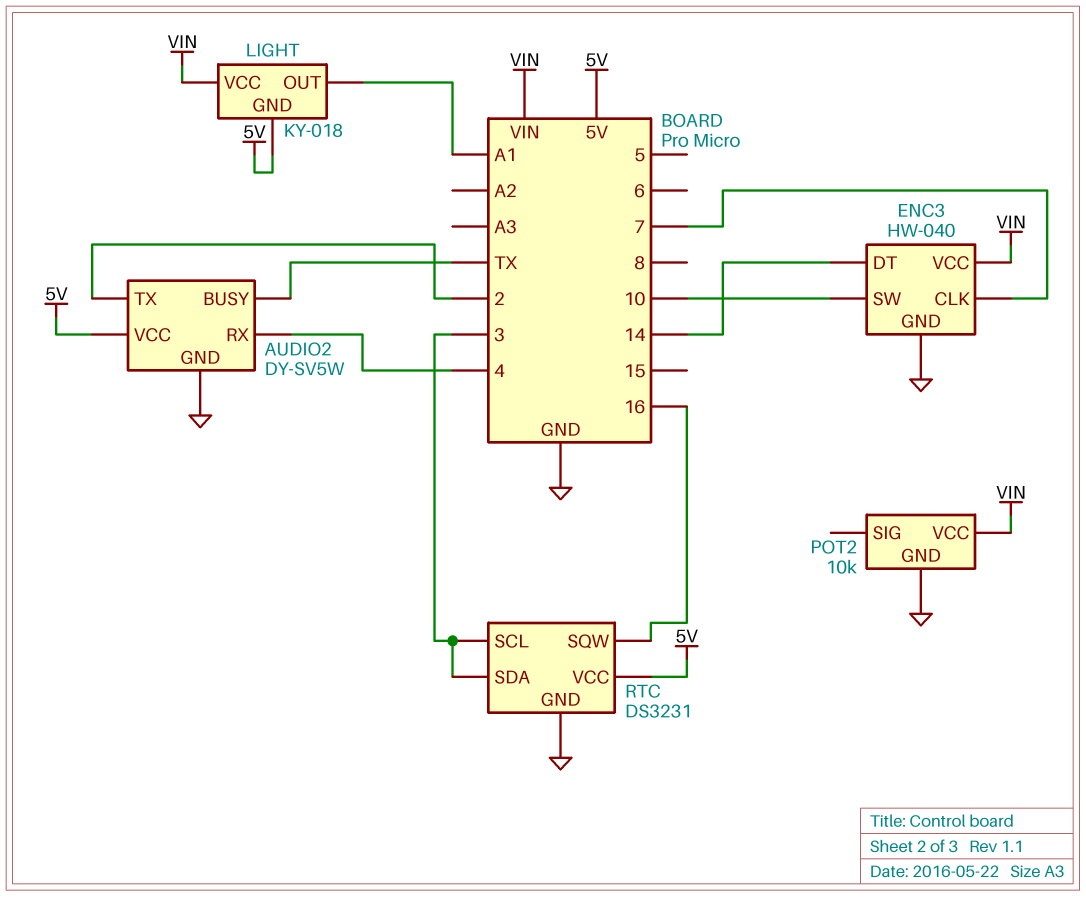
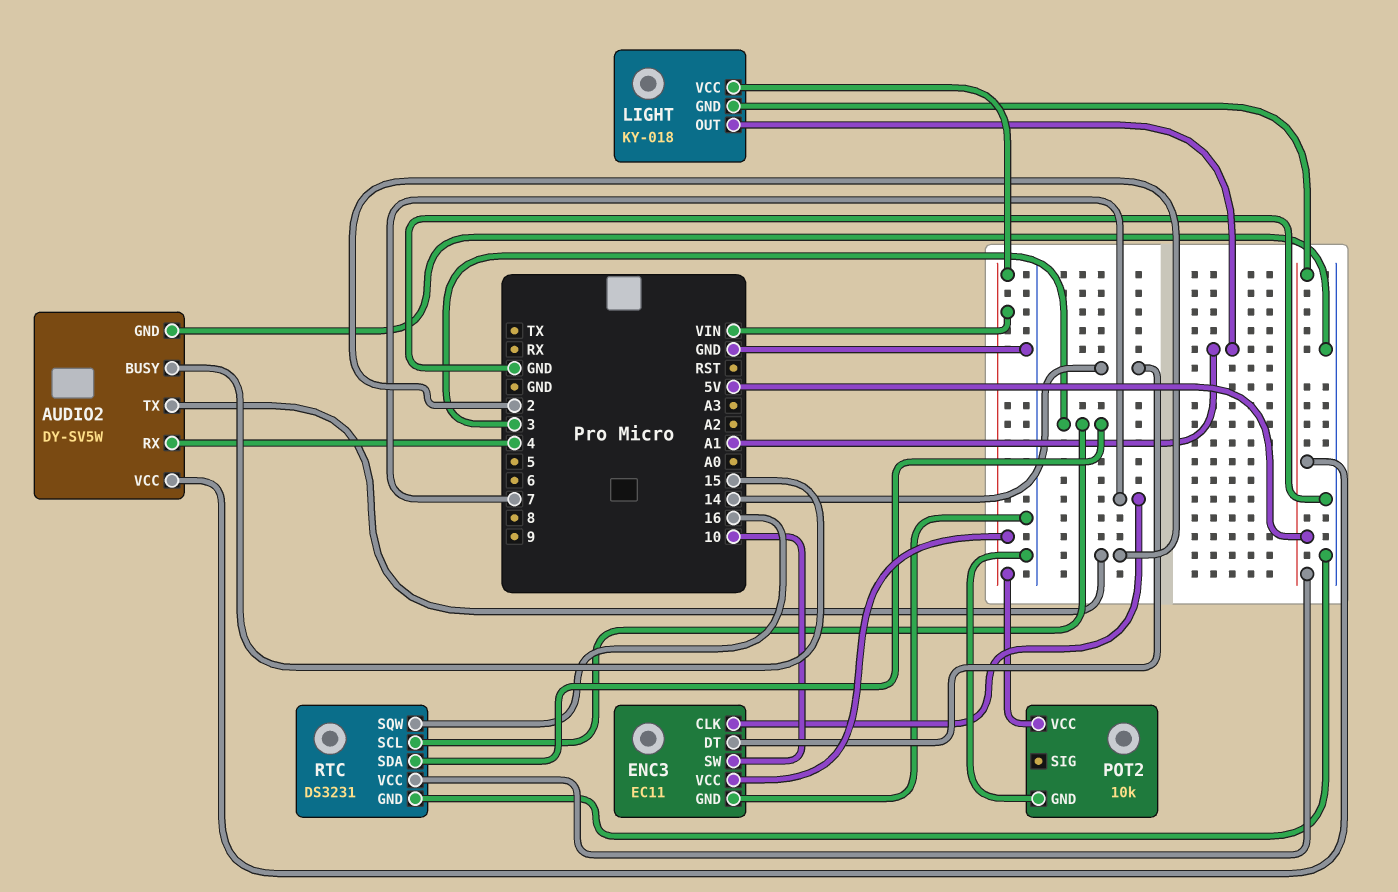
AUDIO2 pin BUSY: TX -> 15
ENC3: HW-040 -> EC11

